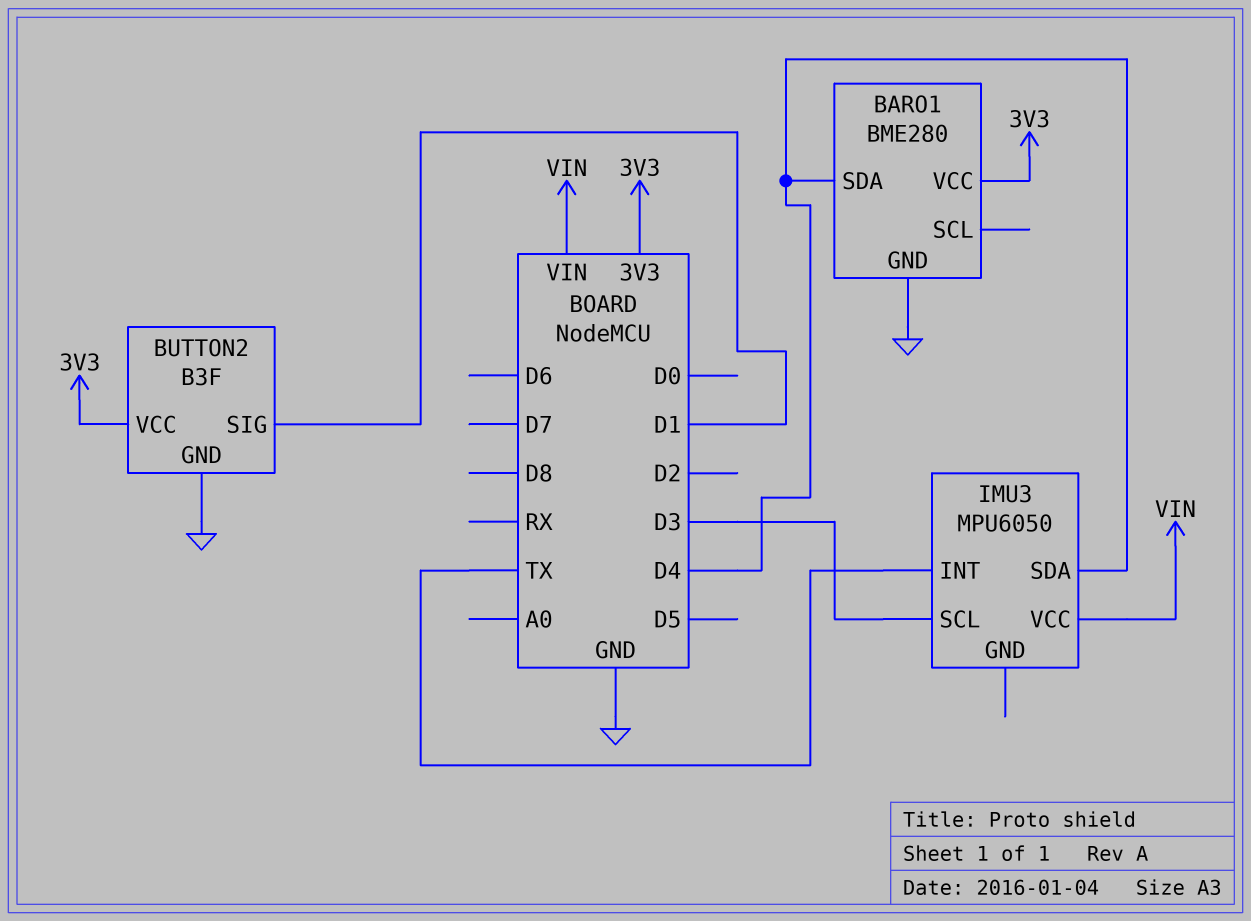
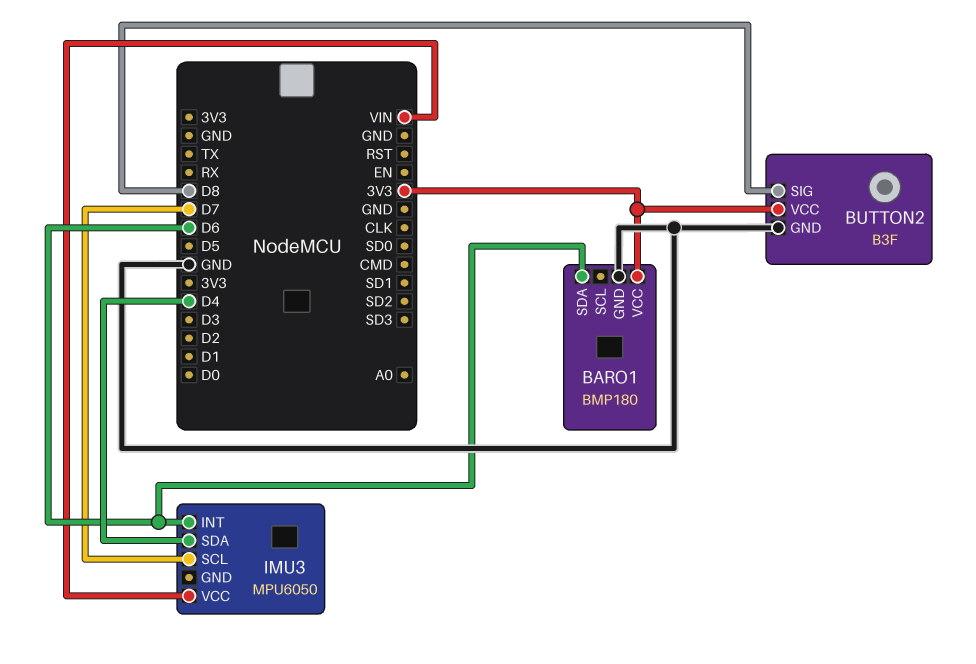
BARO1: BME280 -> BMP180
BARO1 pin SDA: D4 -> D6
BUTTON2 pin SIG: D1 -> D8
IMU3 pin INT: TX -> D6
IMU3 pin SCL: D3 -> D7

